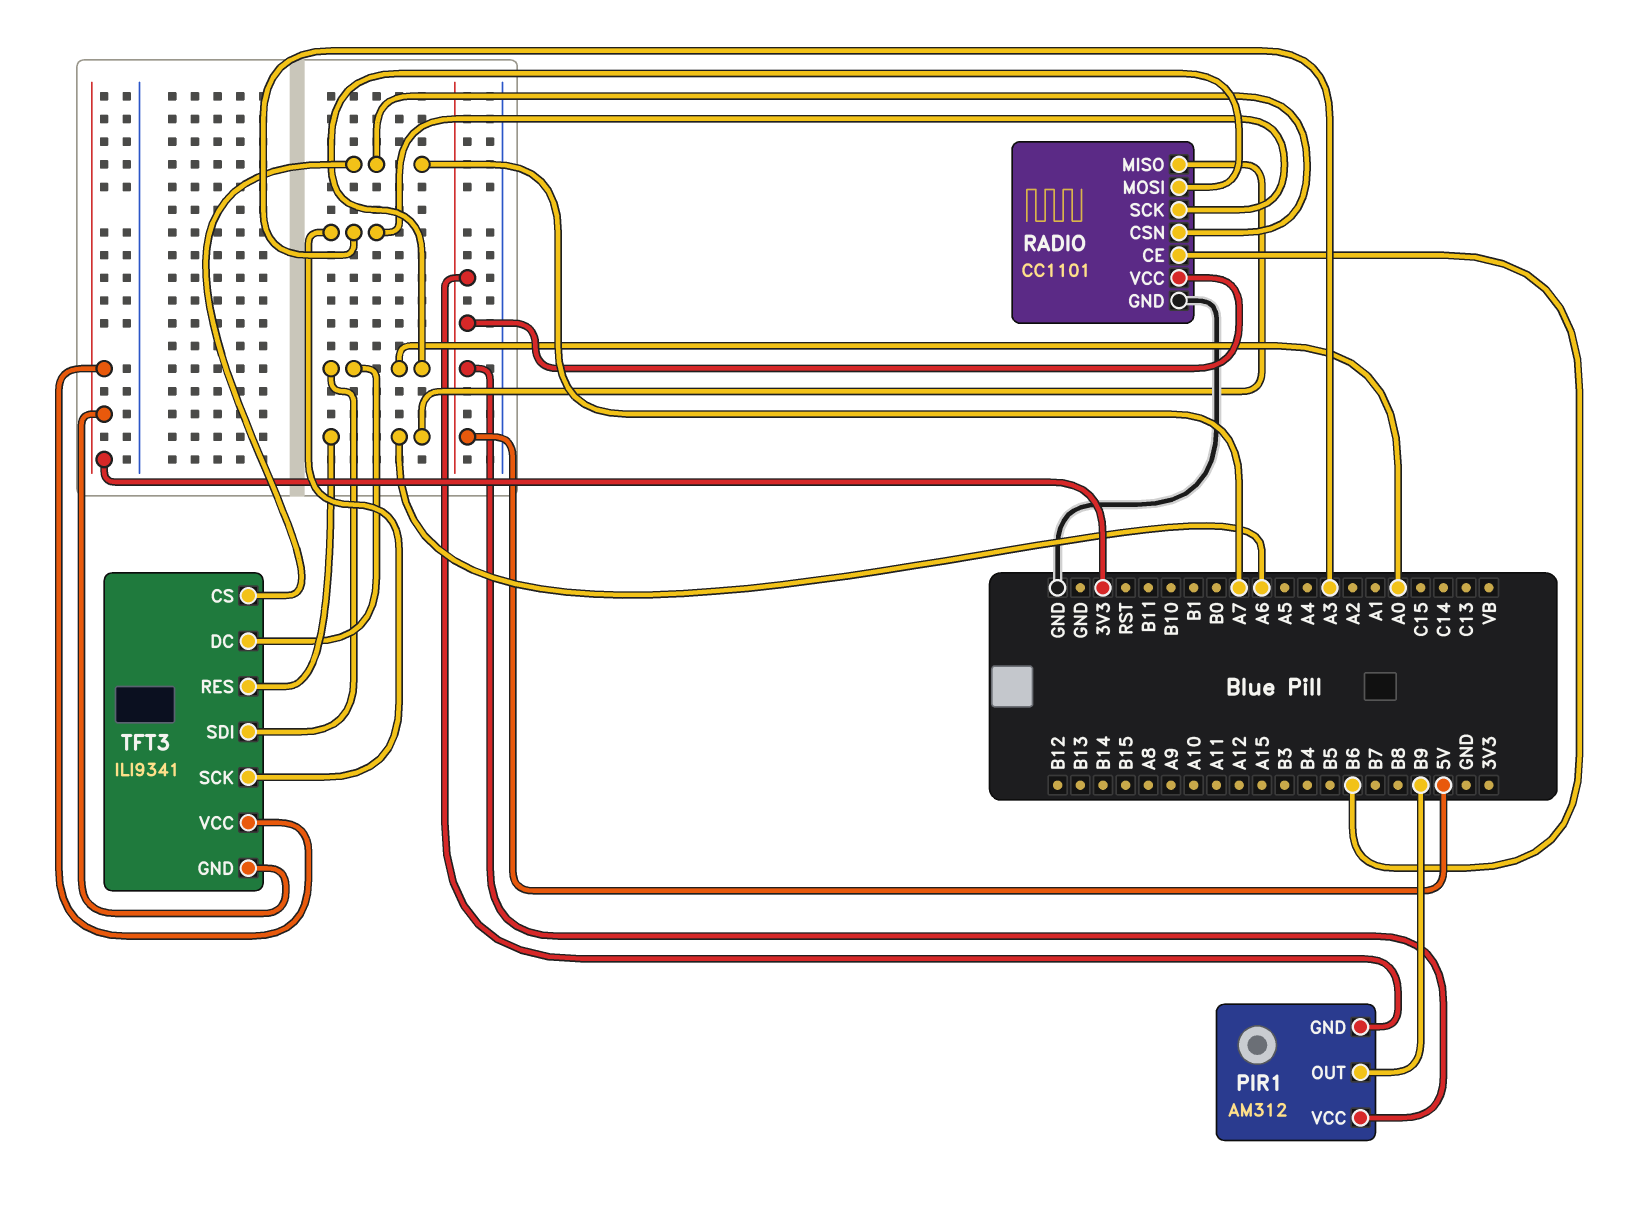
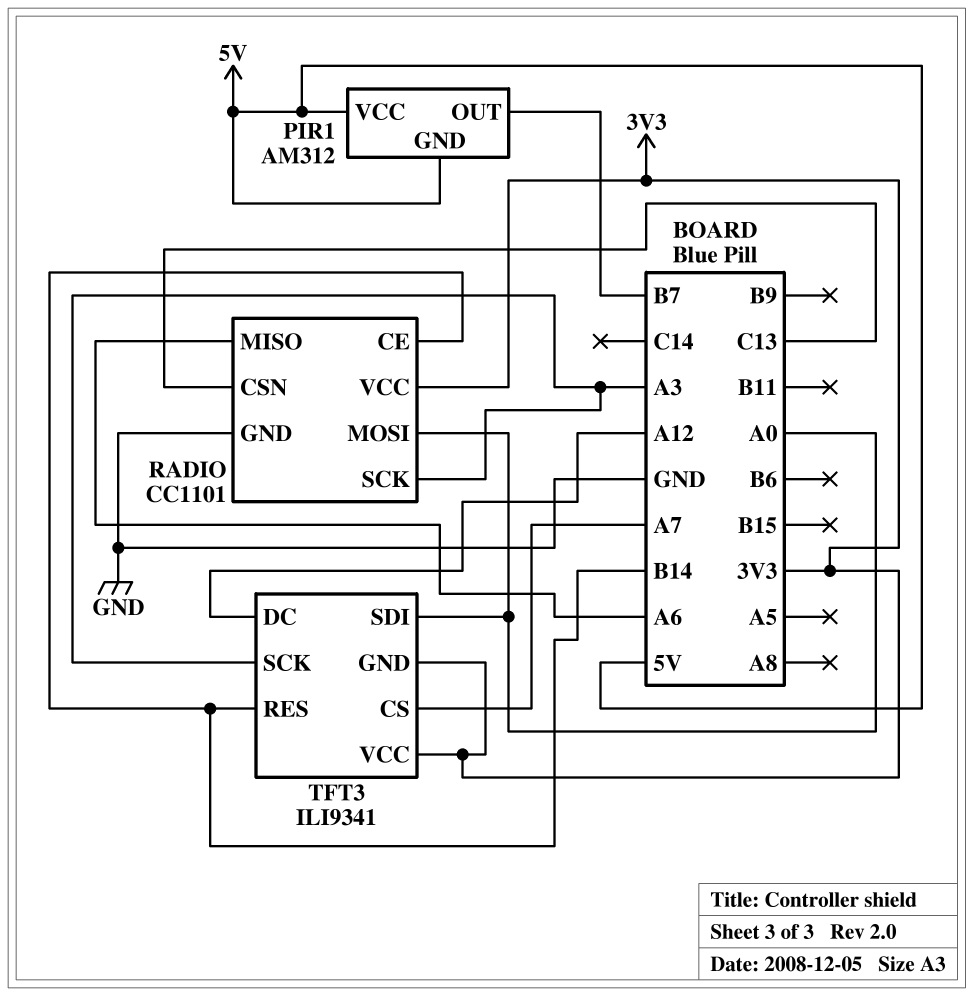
PIR1 pin OUT: B9 -> B7
RADIO pin CE: B6 -> B14
RADIO pin CSN: A7 -> C13
RADIO pin VCC: 5V -> 3V3
TFT3 pin DC: A0 -> A12
TFT3 pin RES: A6 -> B14

